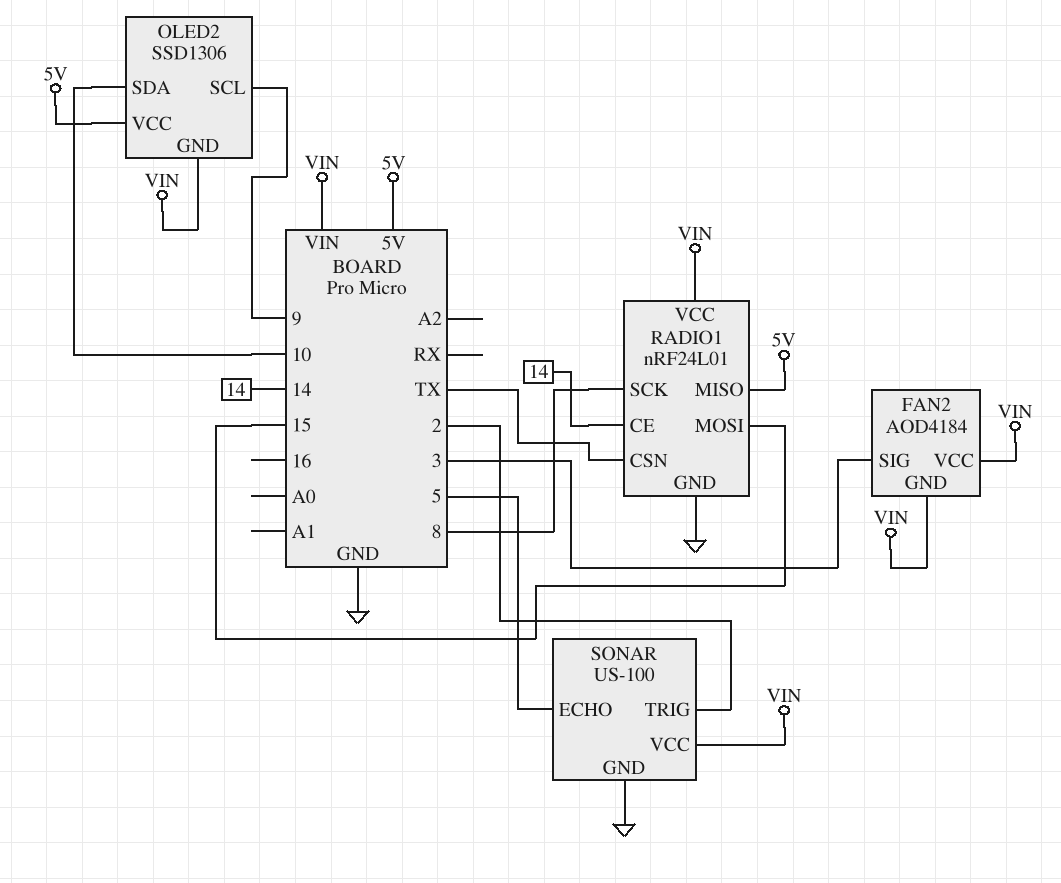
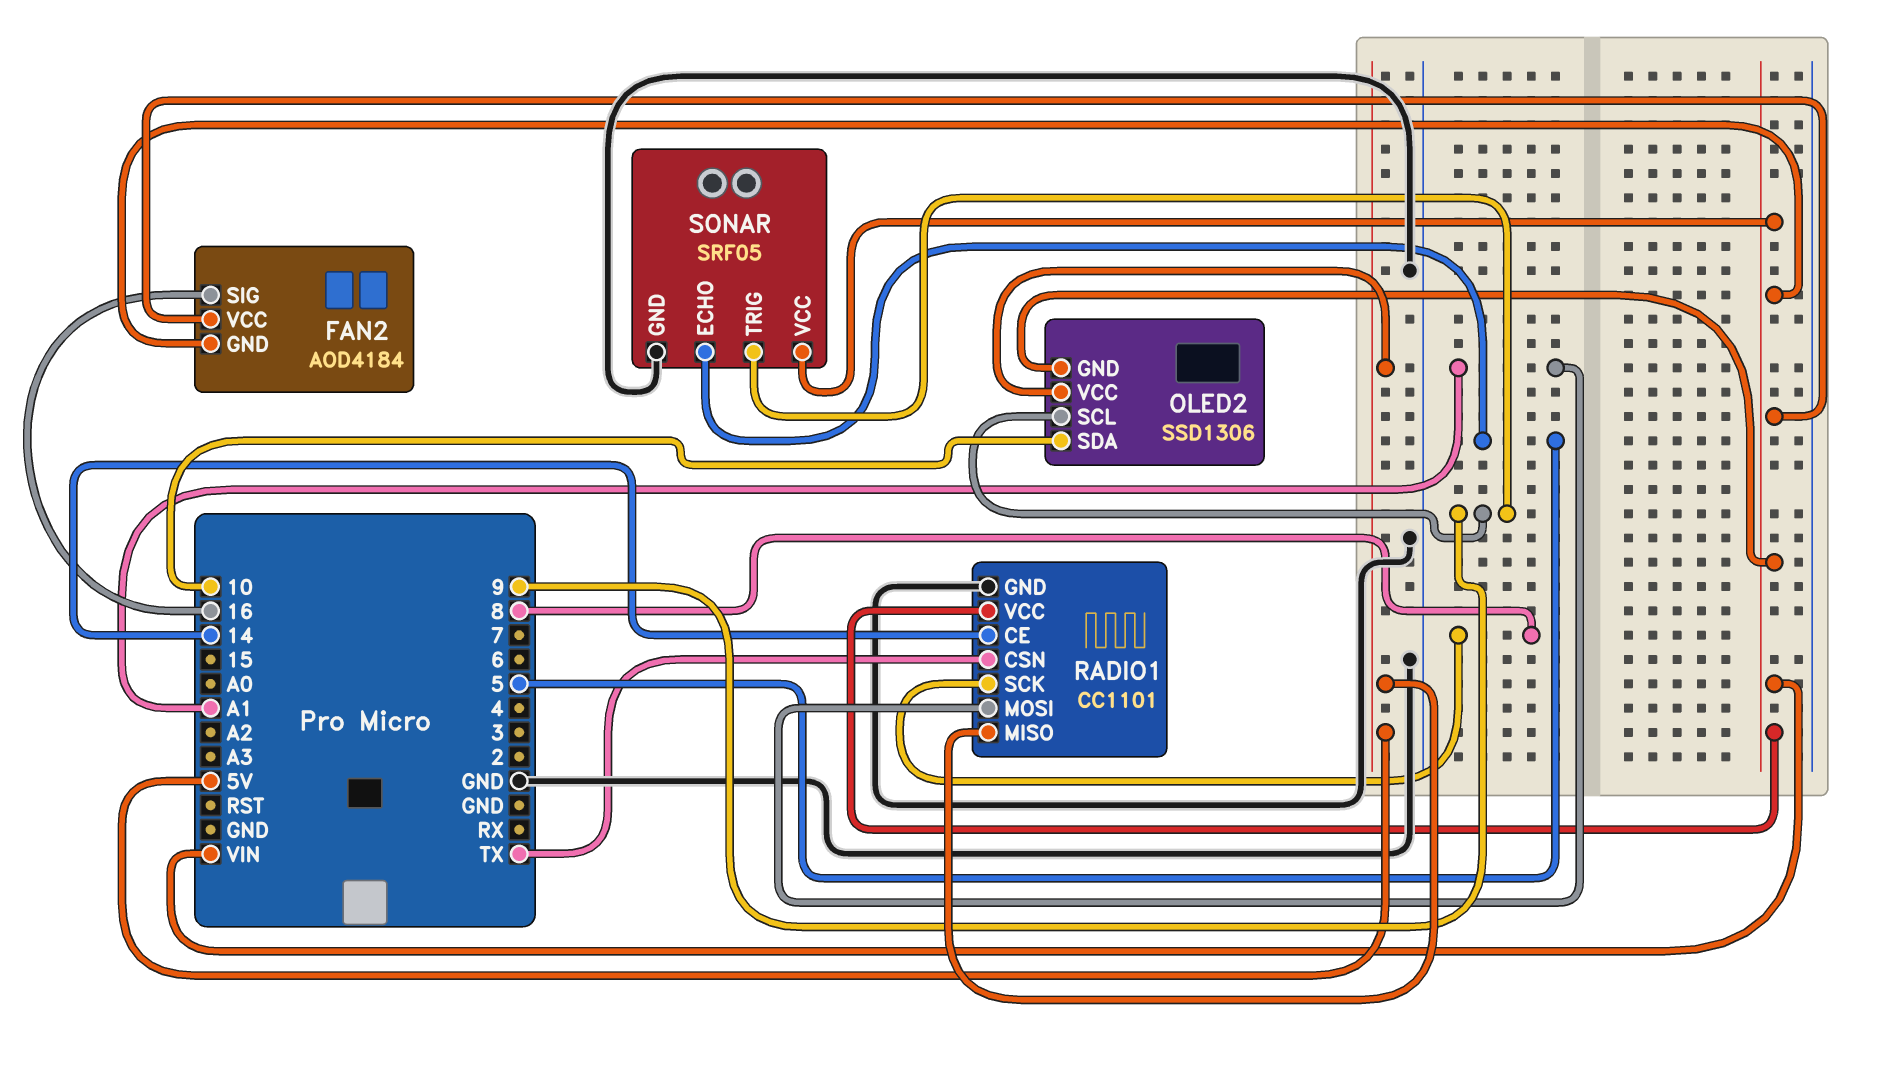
FAN2 pin SIG: 3 -> 16
RADIO1: nRF24L01 -> CC1101
RADIO1 pin MOSI: 15 -> A1
SONAR: US-100 -> SRF05
SONAR pin TRIG: 2 -> 9

